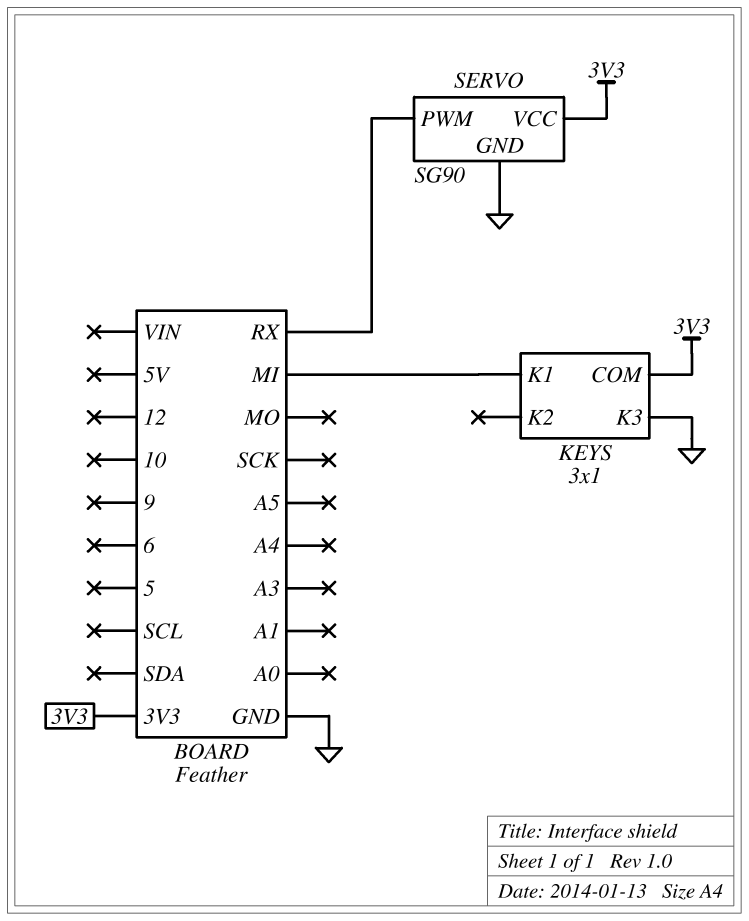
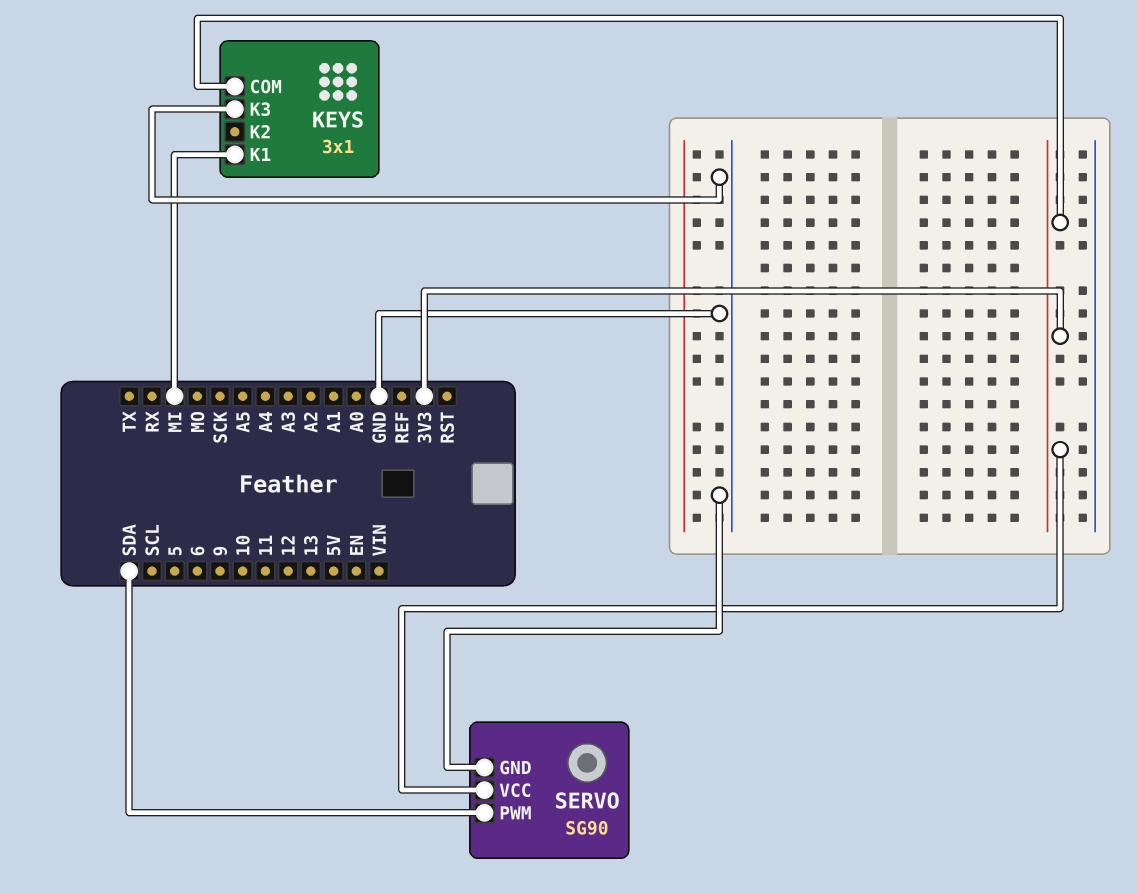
SERVO pin PWM: RX -> SDA

